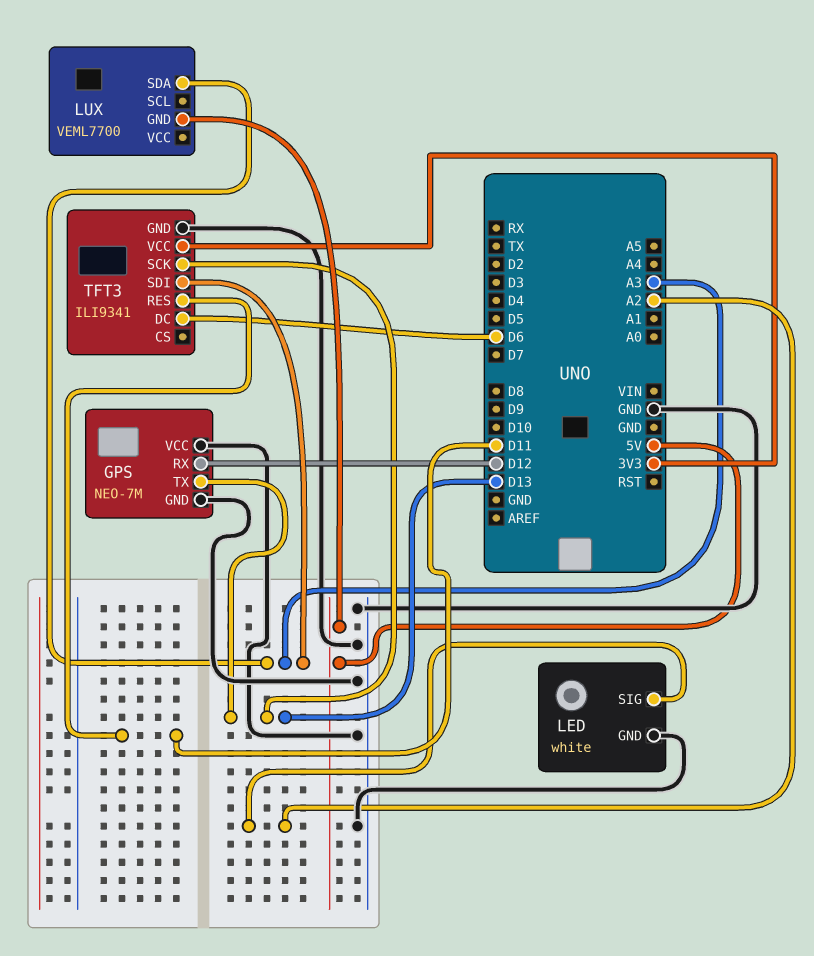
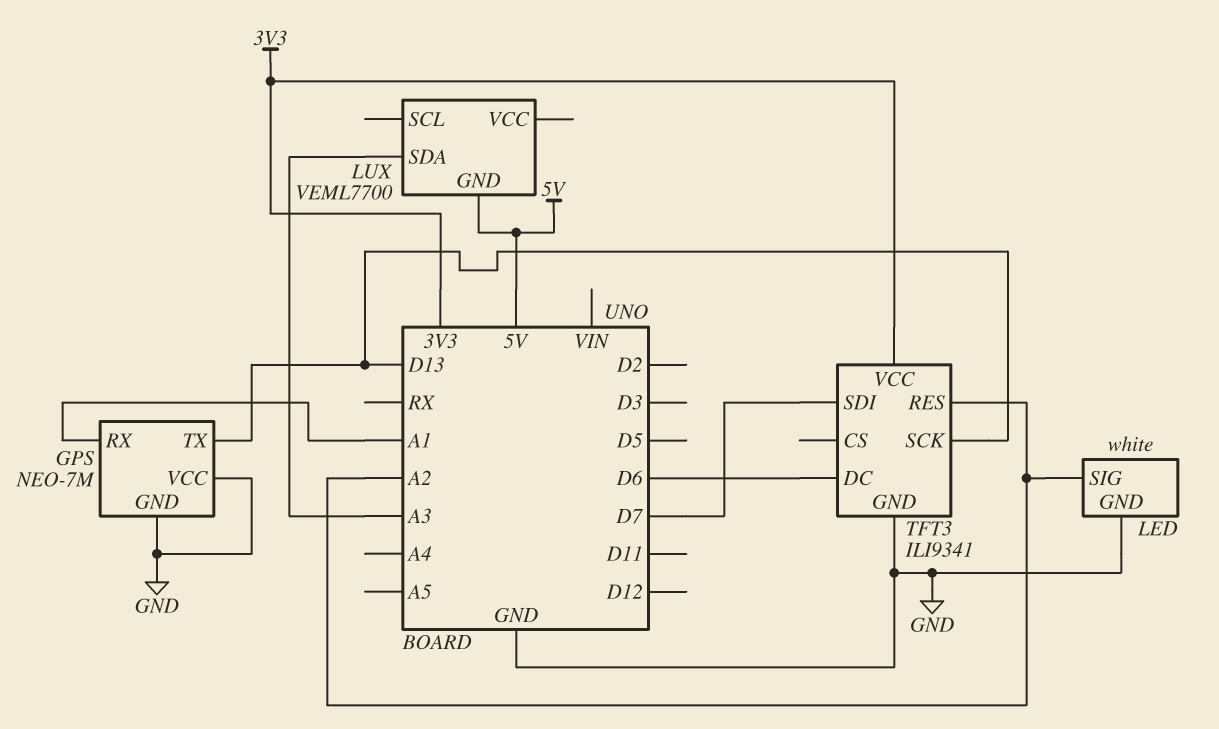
GPS pin RX: D12 -> A1
TFT3 pin RES: D11 -> A2
TFT3 pin SDI: A3 -> D7

